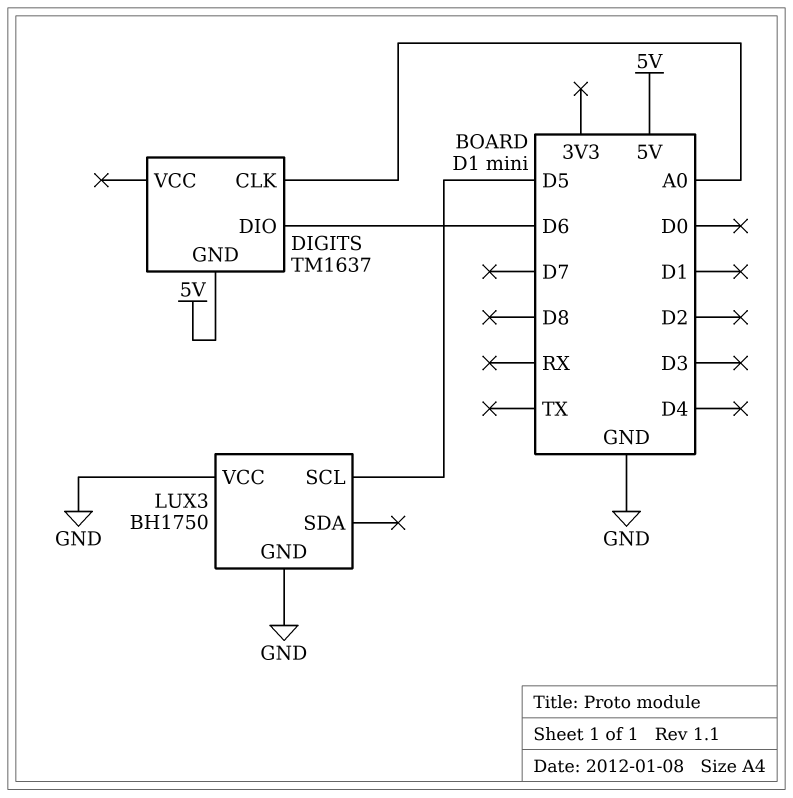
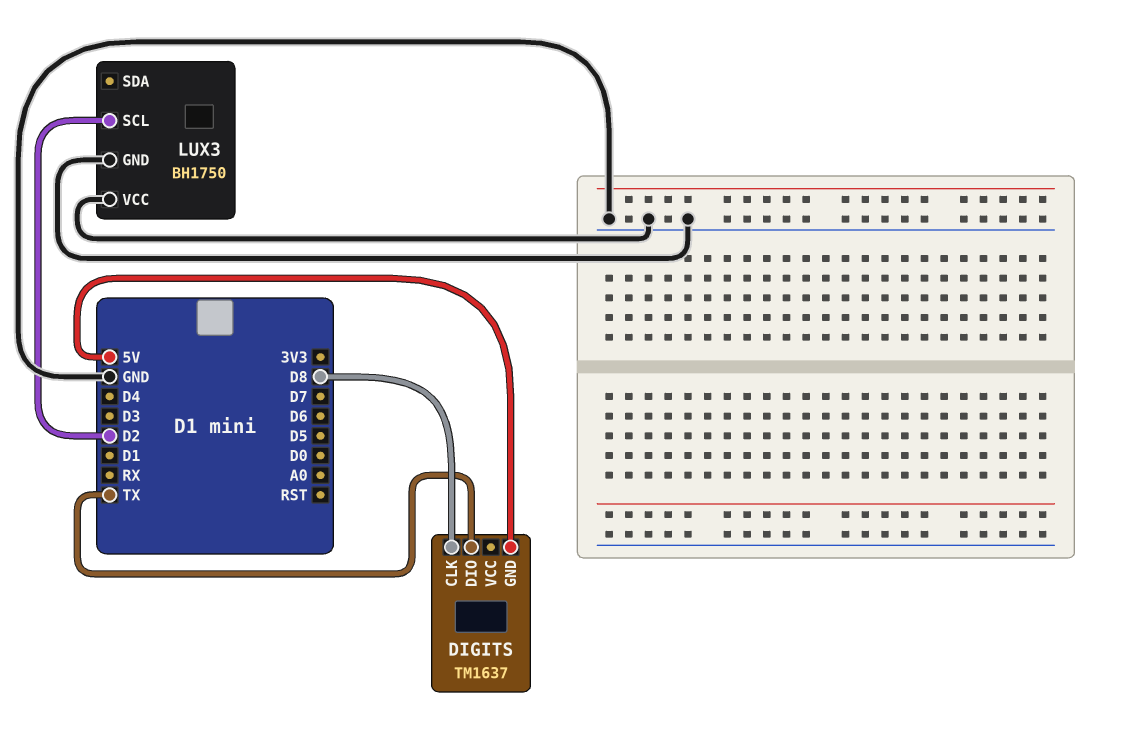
DIGITS pin CLK: A0 -> D8
DIGITS pin DIO: D6 -> TX
LUX3 pin SCL: D5 -> D2

